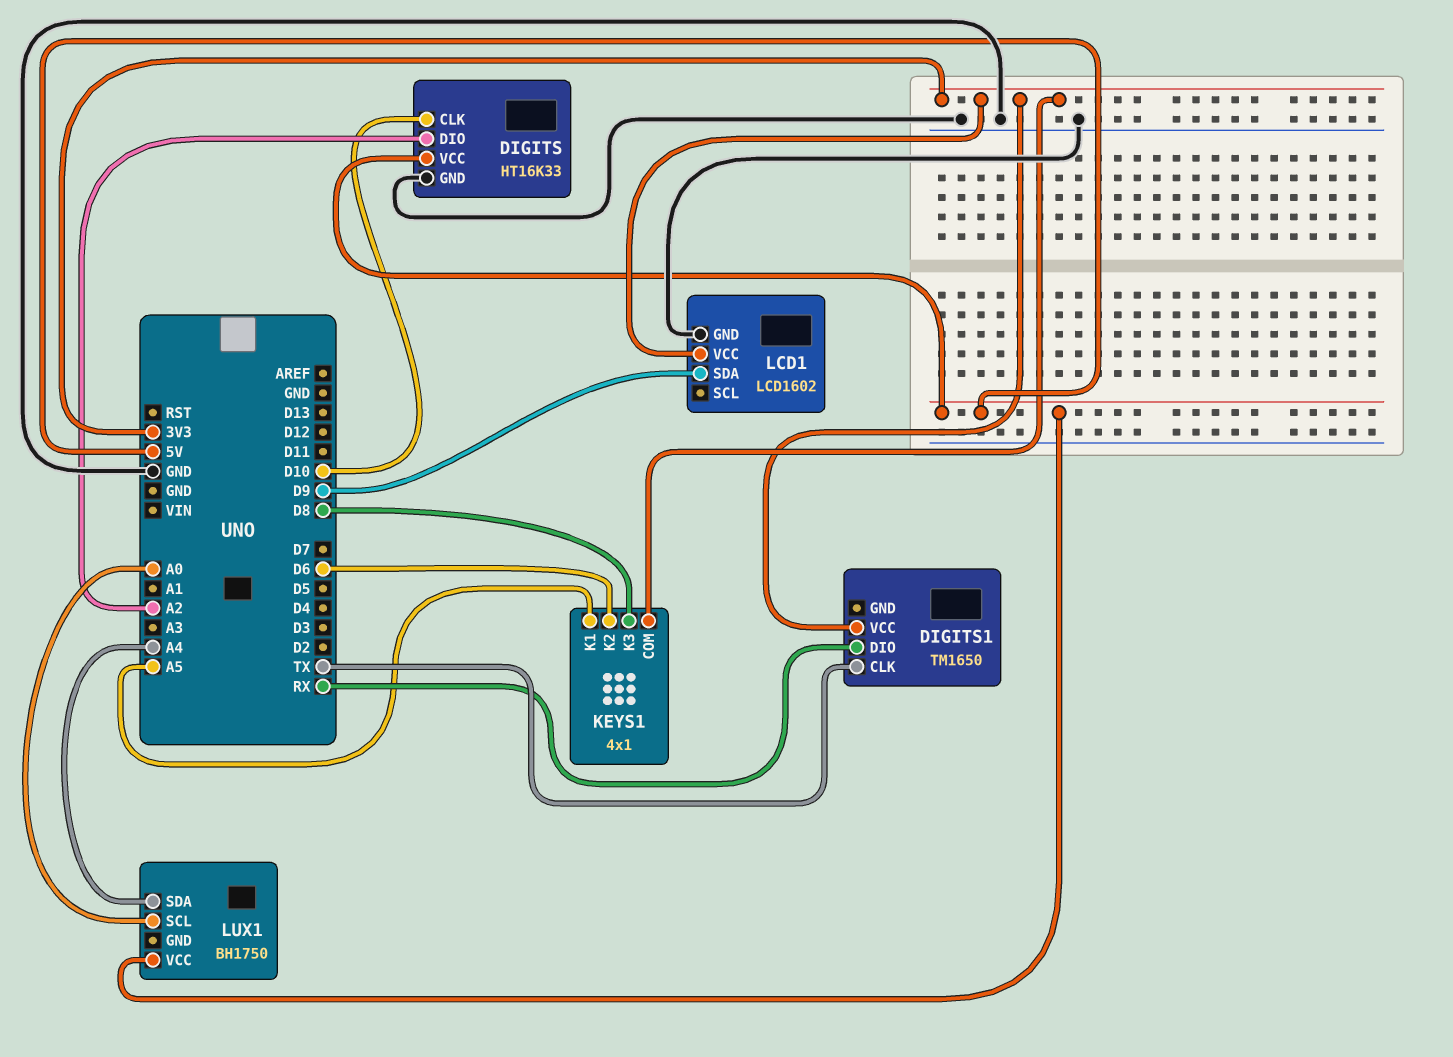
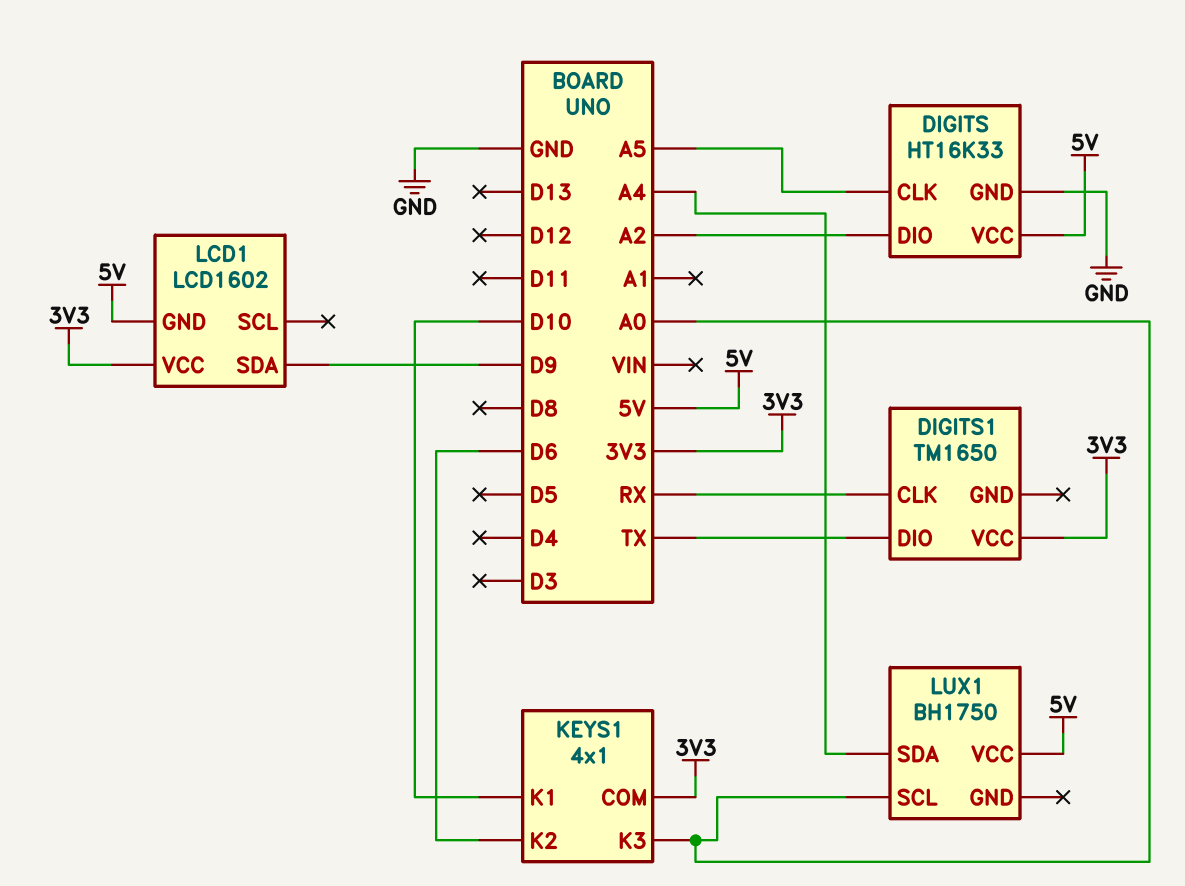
DIGITS pin CLK: D10 -> A5
DIGITS1 pin CLK: TX -> RX
DIGITS1 pin DIO: RX -> TX
KEYS1 pin K1: A5 -> D10
KEYS1 pin K3: D8 -> A0
LCD1 pin GND: GND -> 5V

